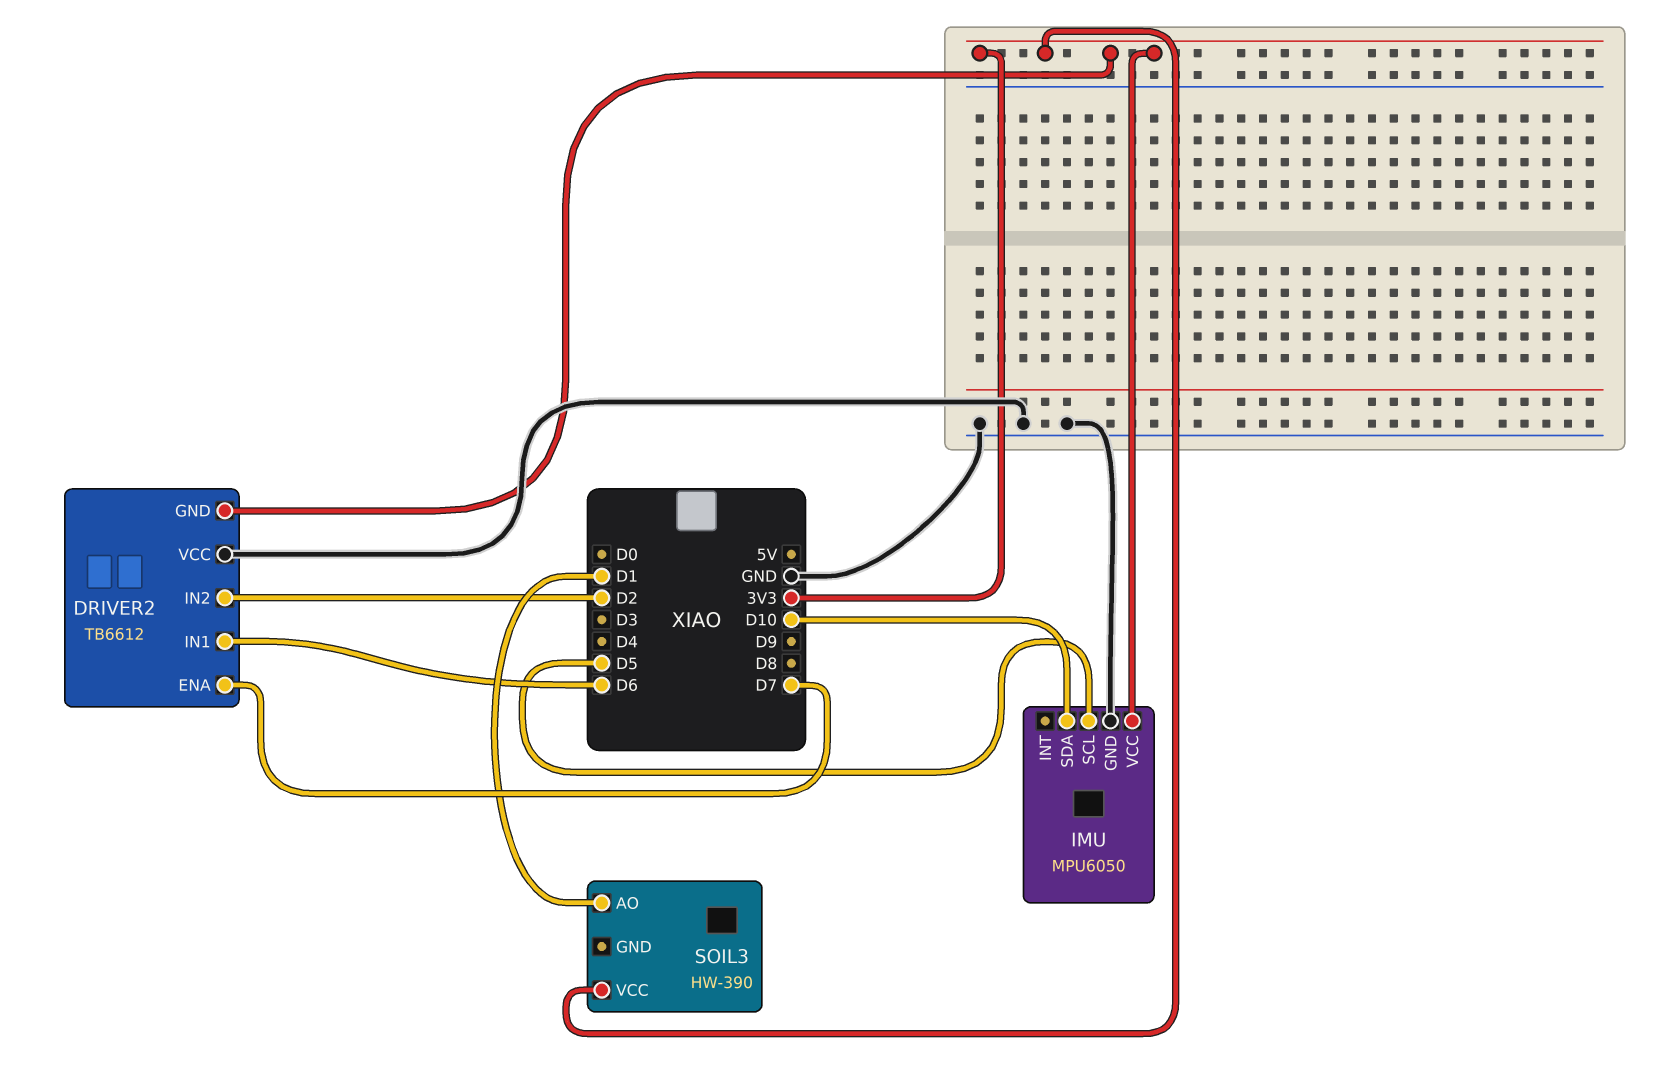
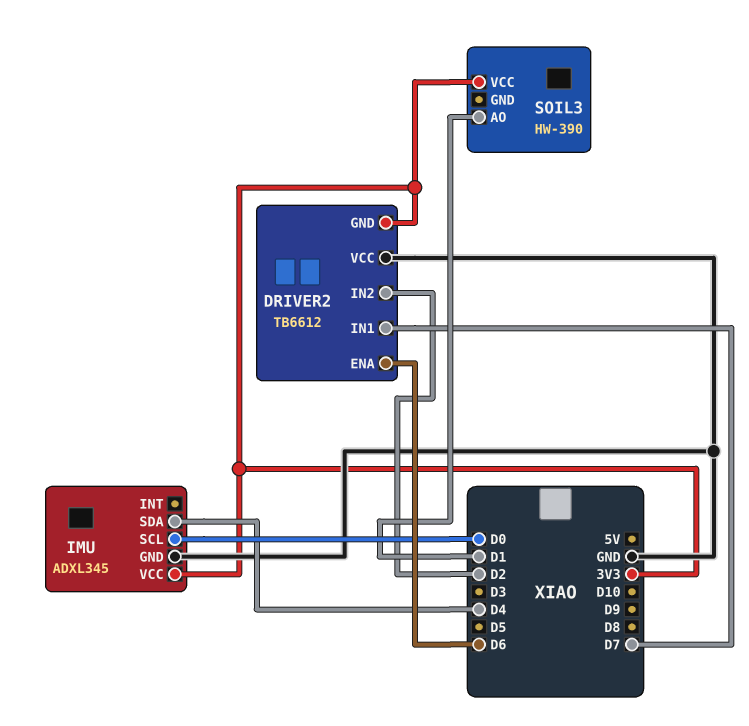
DRIVER2 pin ENA: D7 -> D6
DRIVER2 pin IN1: D6 -> D7
IMU: MPU6050 -> ADXL345
IMU pin SCL: D5 -> D0
IMU pin SDA: D10 -> D4

